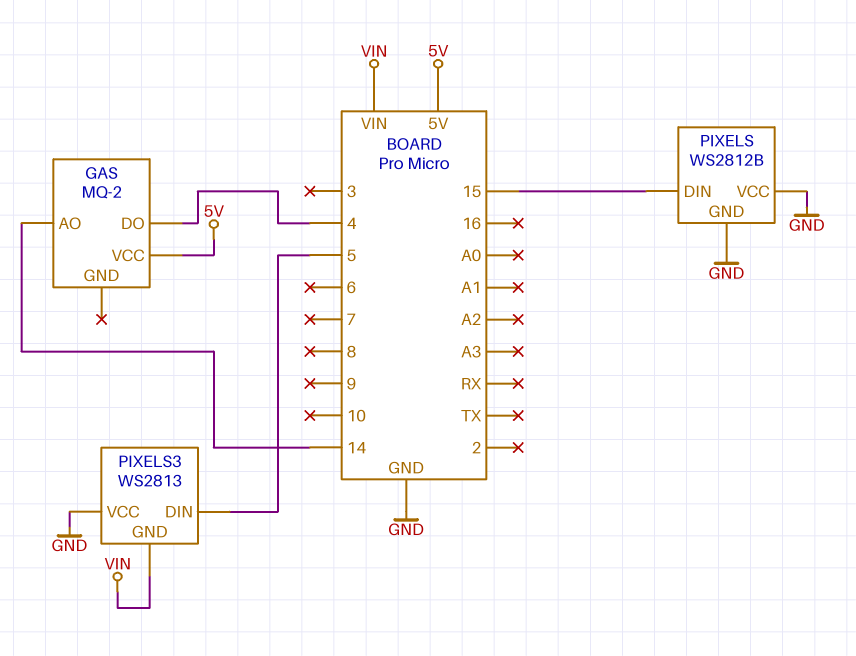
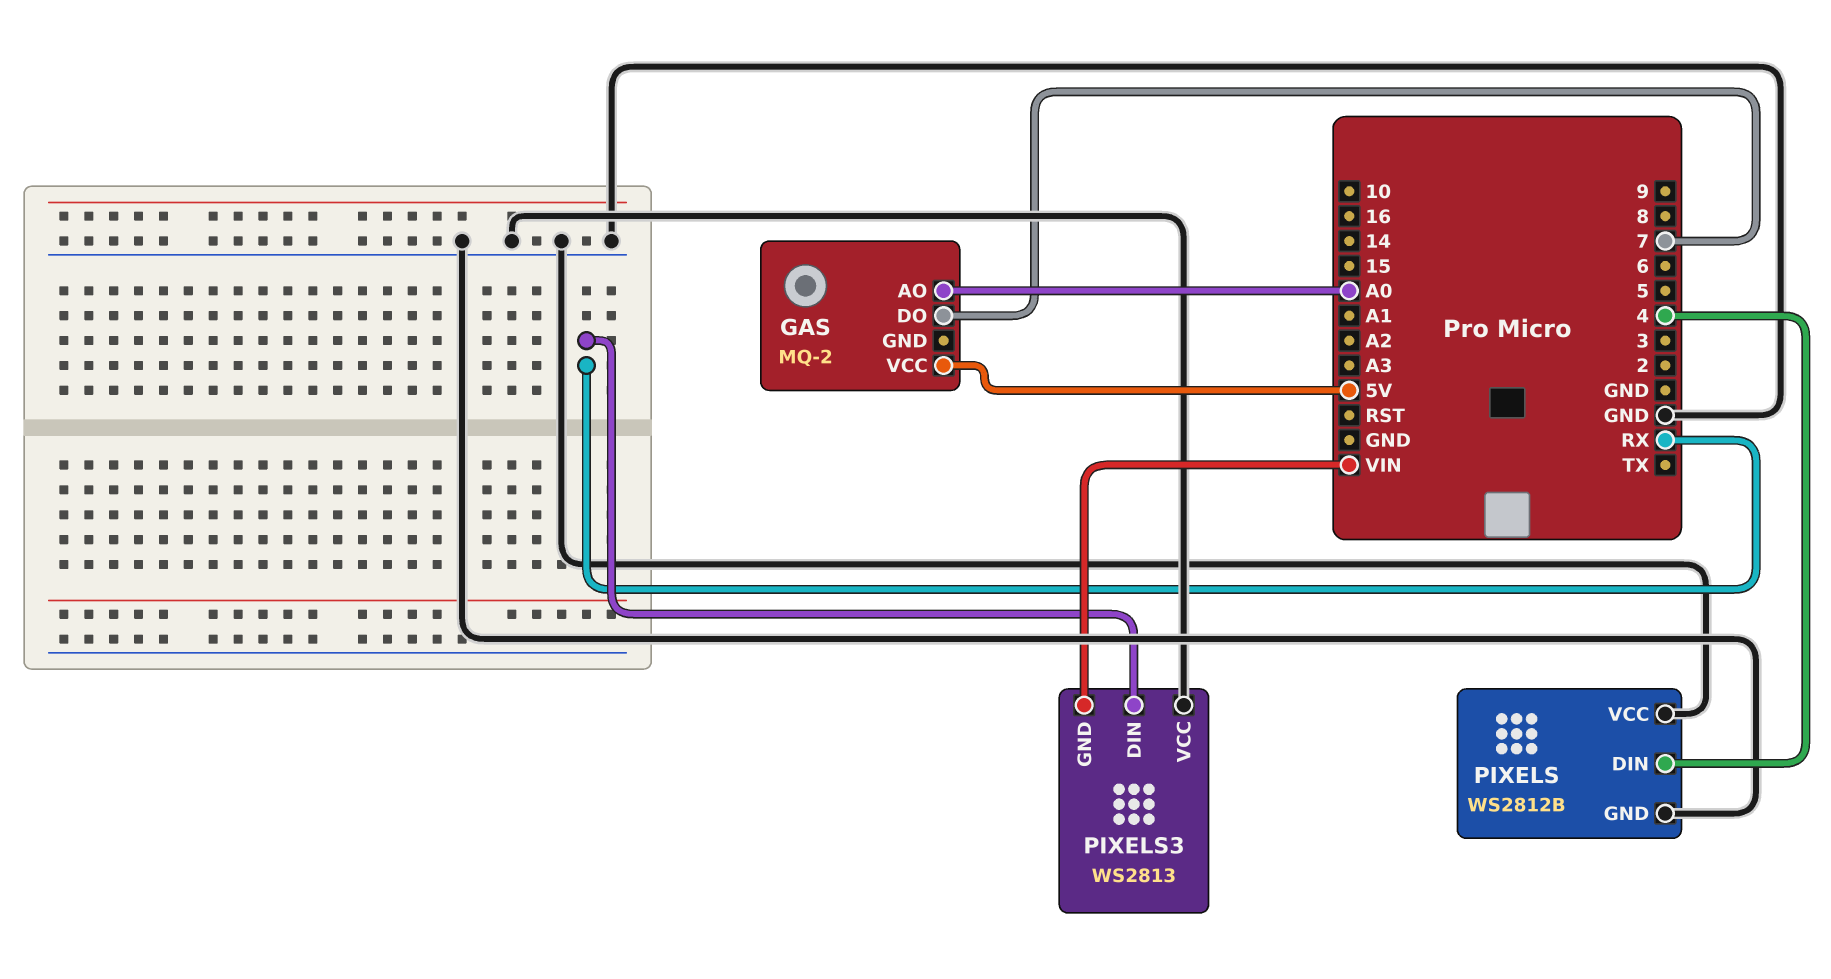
GAS pin AO: 14 -> A0
GAS pin DO: 4 -> 7
PIXELS pin DIN: 15 -> 4
PIXELS3 pin DIN: 5 -> RX

